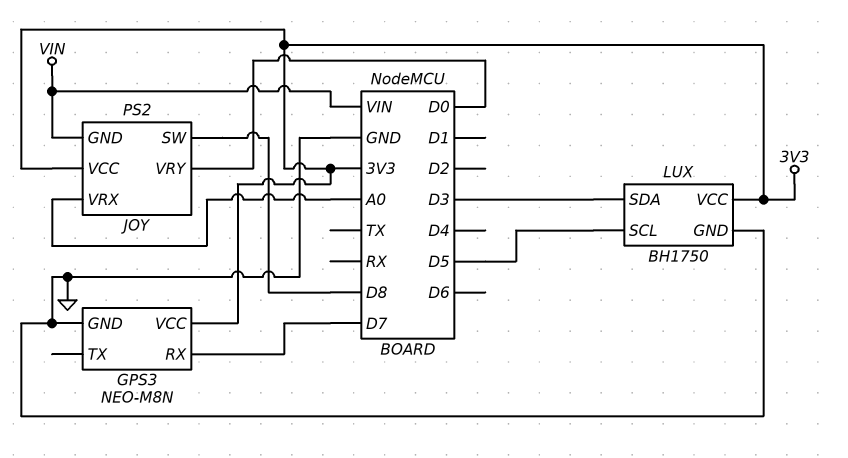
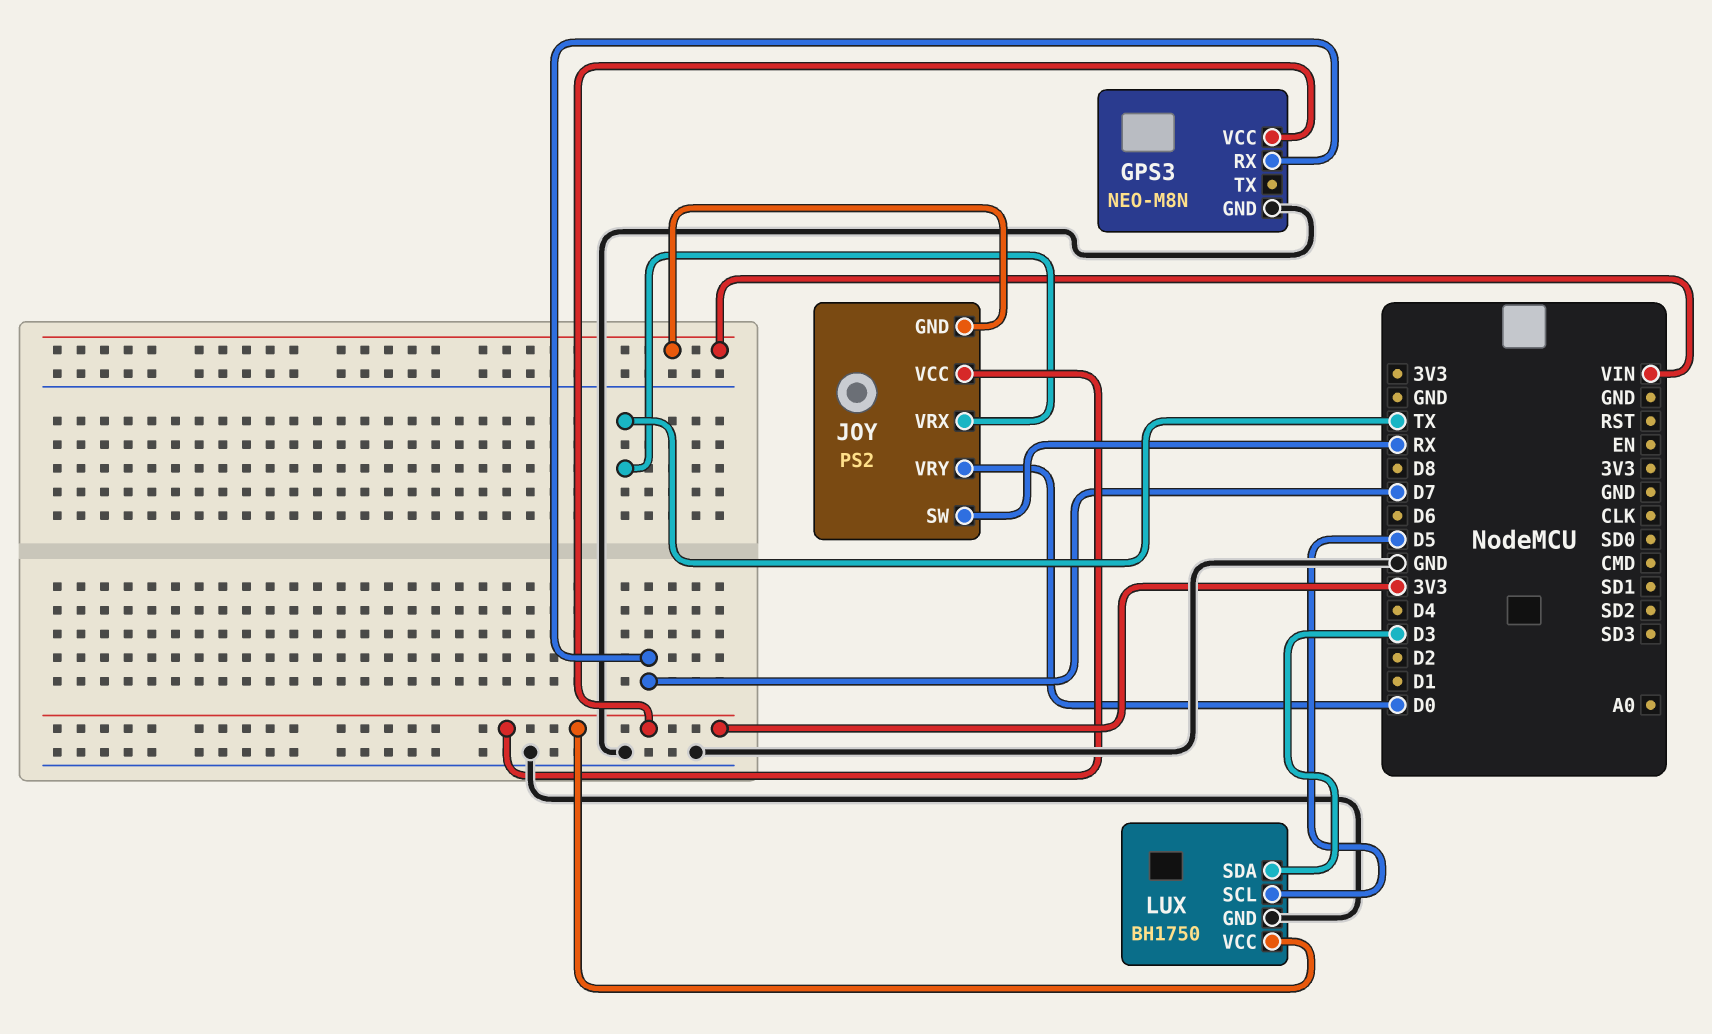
JOY pin SW: D8 -> RX
JOY pin VRX: A0 -> TX

